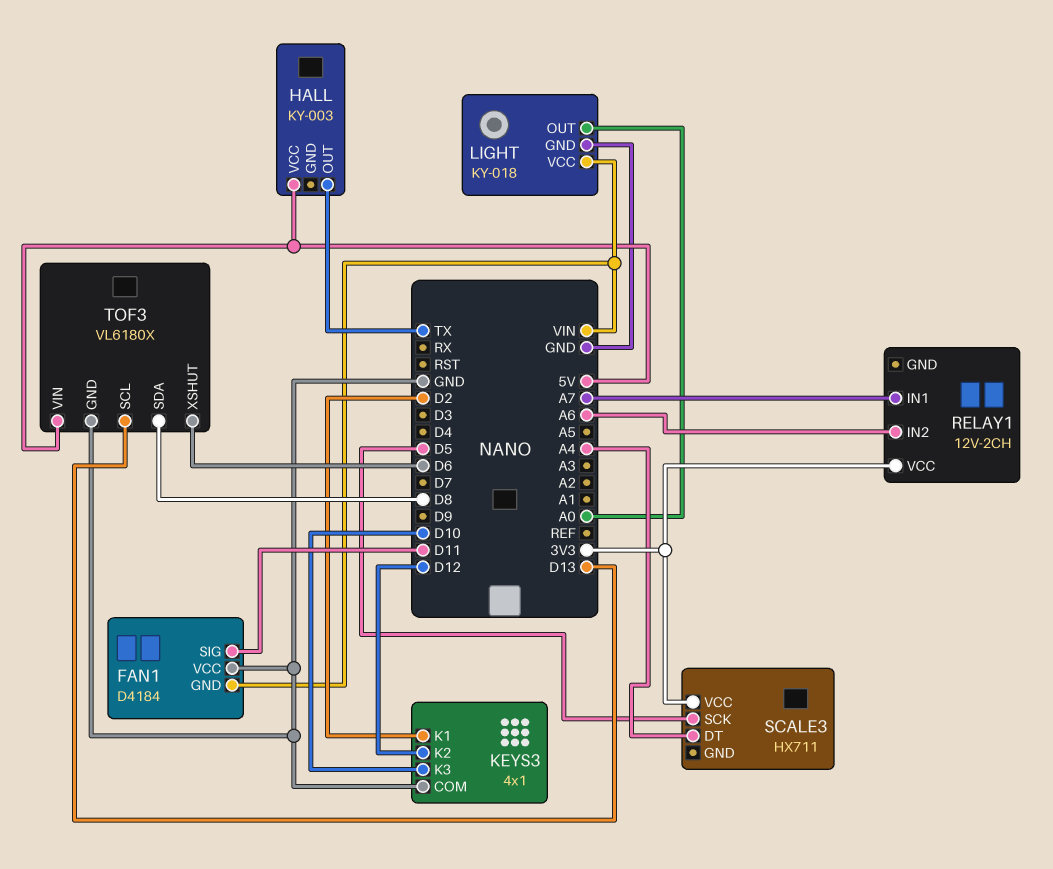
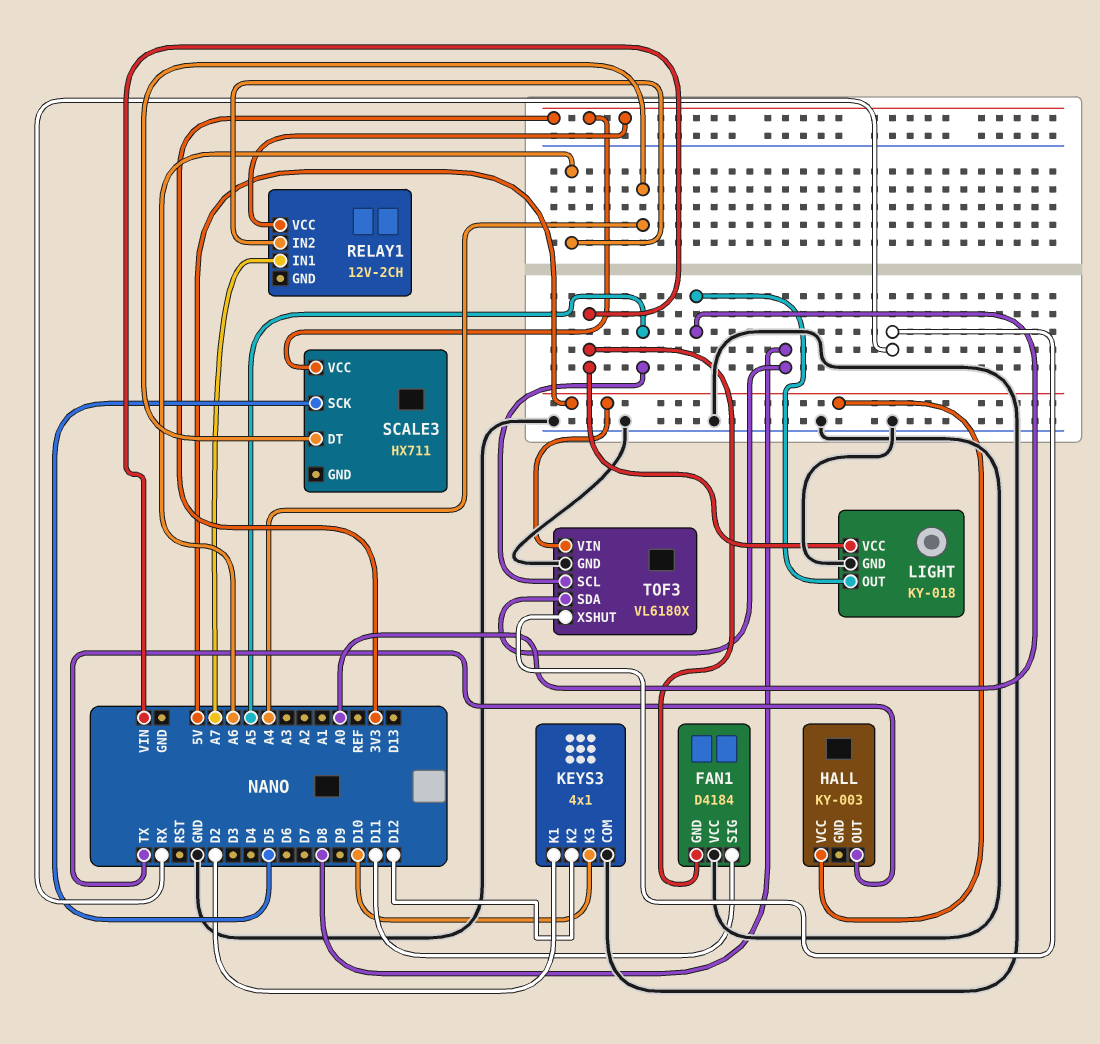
TOF3 pin SCL: D13 -> A5
TOF3 pin XSHUT: D6 -> RX

